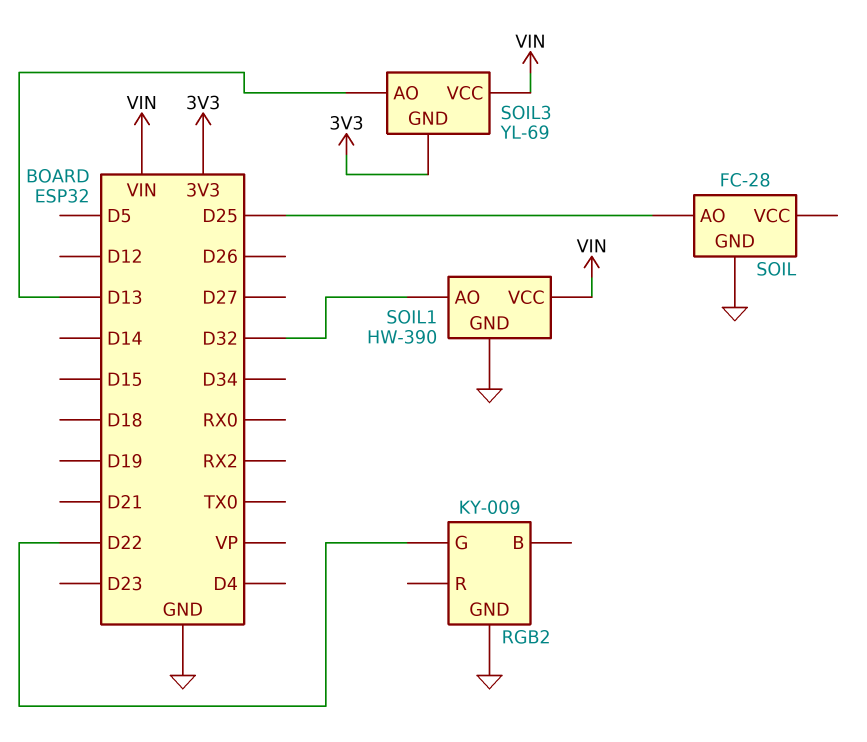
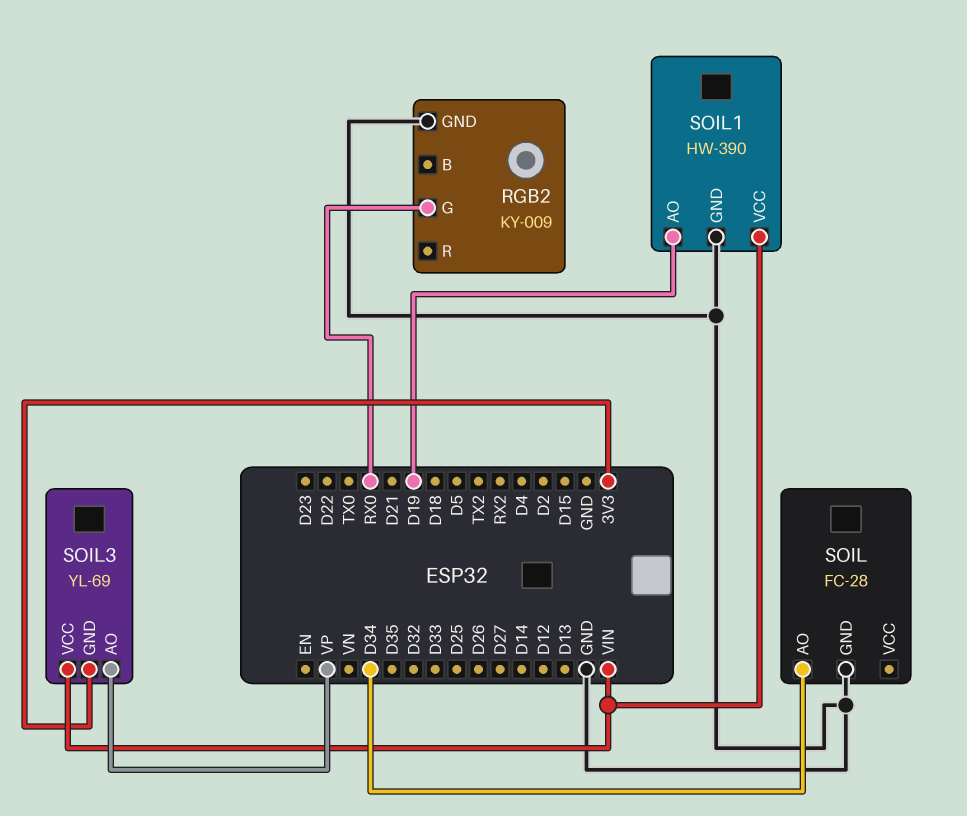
RGB2 pin G: D22 -> RX0
SOIL pin AO: D25 -> D34
SOIL1 pin AO: D32 -> D19
SOIL3 pin AO: D13 -> VP

